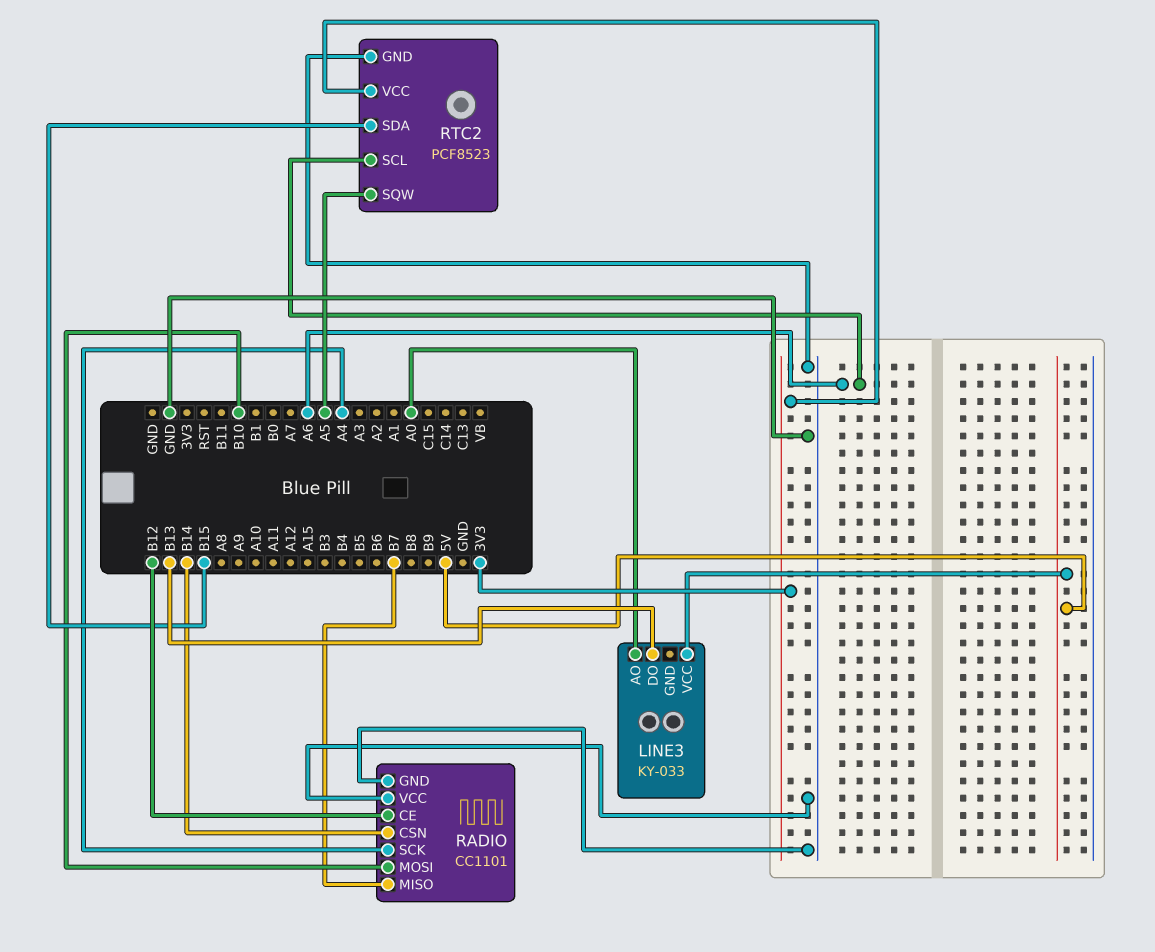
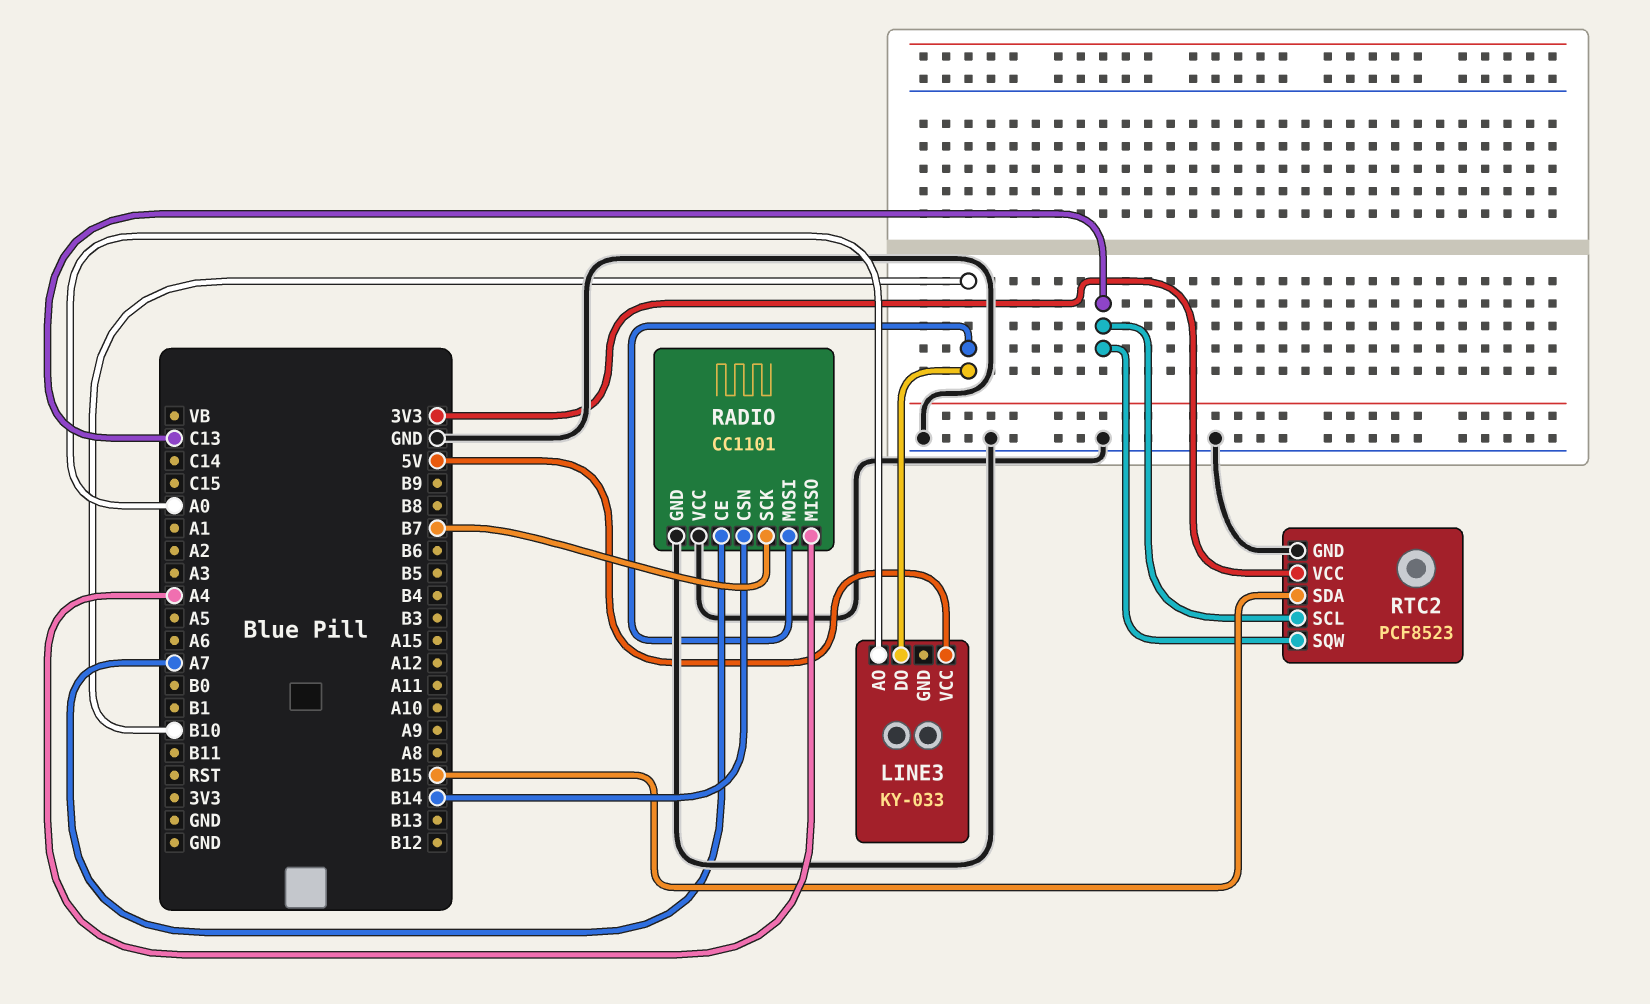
LINE3 pin DO: B13 -> B10
RADIO pin CE: B12 -> A7
RADIO pin MISO: B7 -> A4
RADIO pin SCK: A4 -> B7
RTC2 pin SCL: A6 -> C13
RTC2 pin SQW: A5 -> C13

